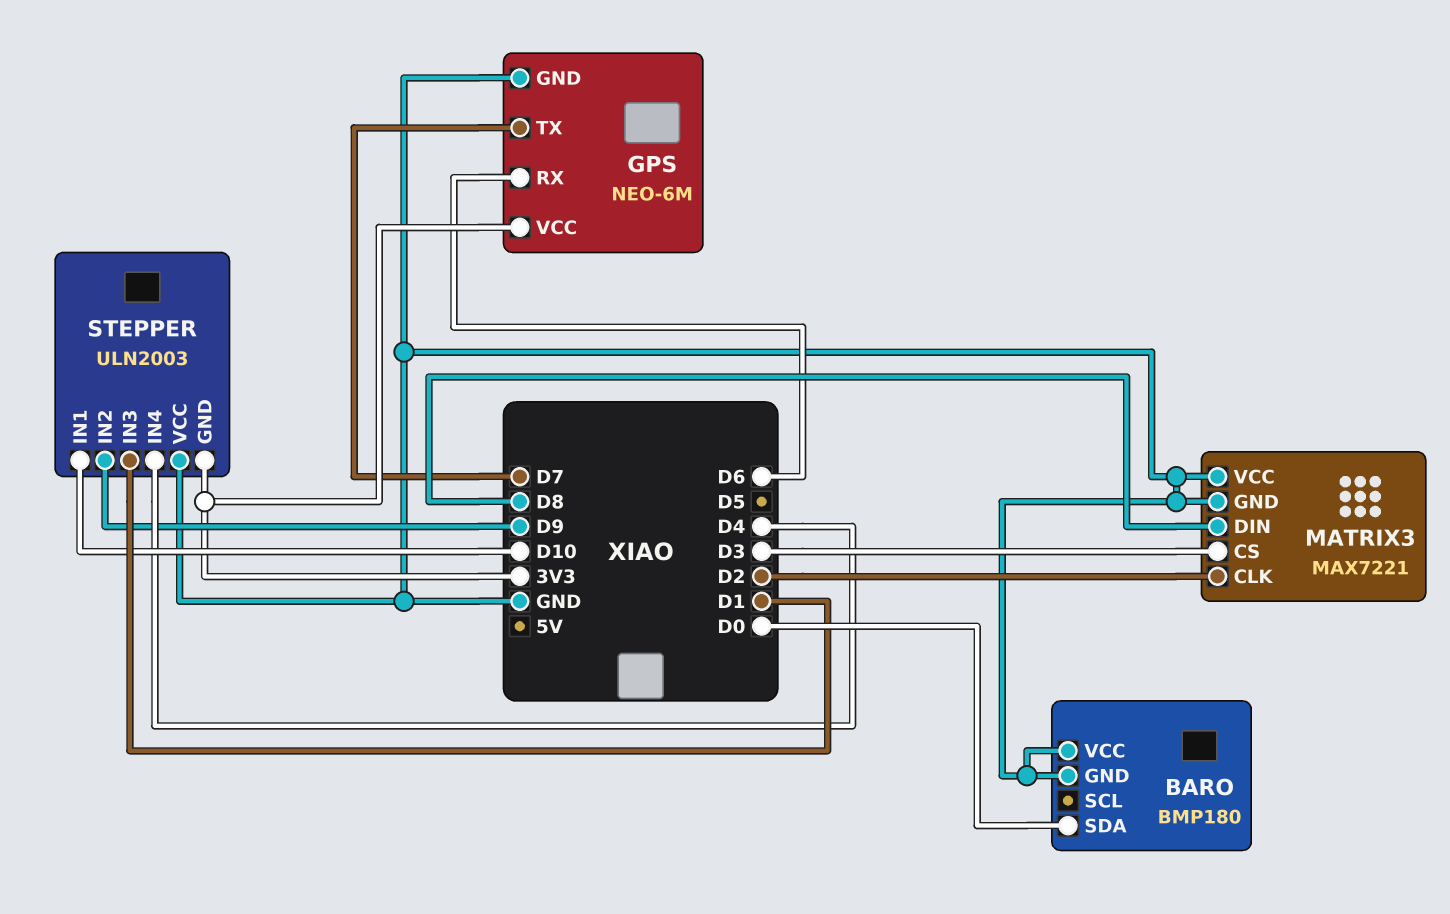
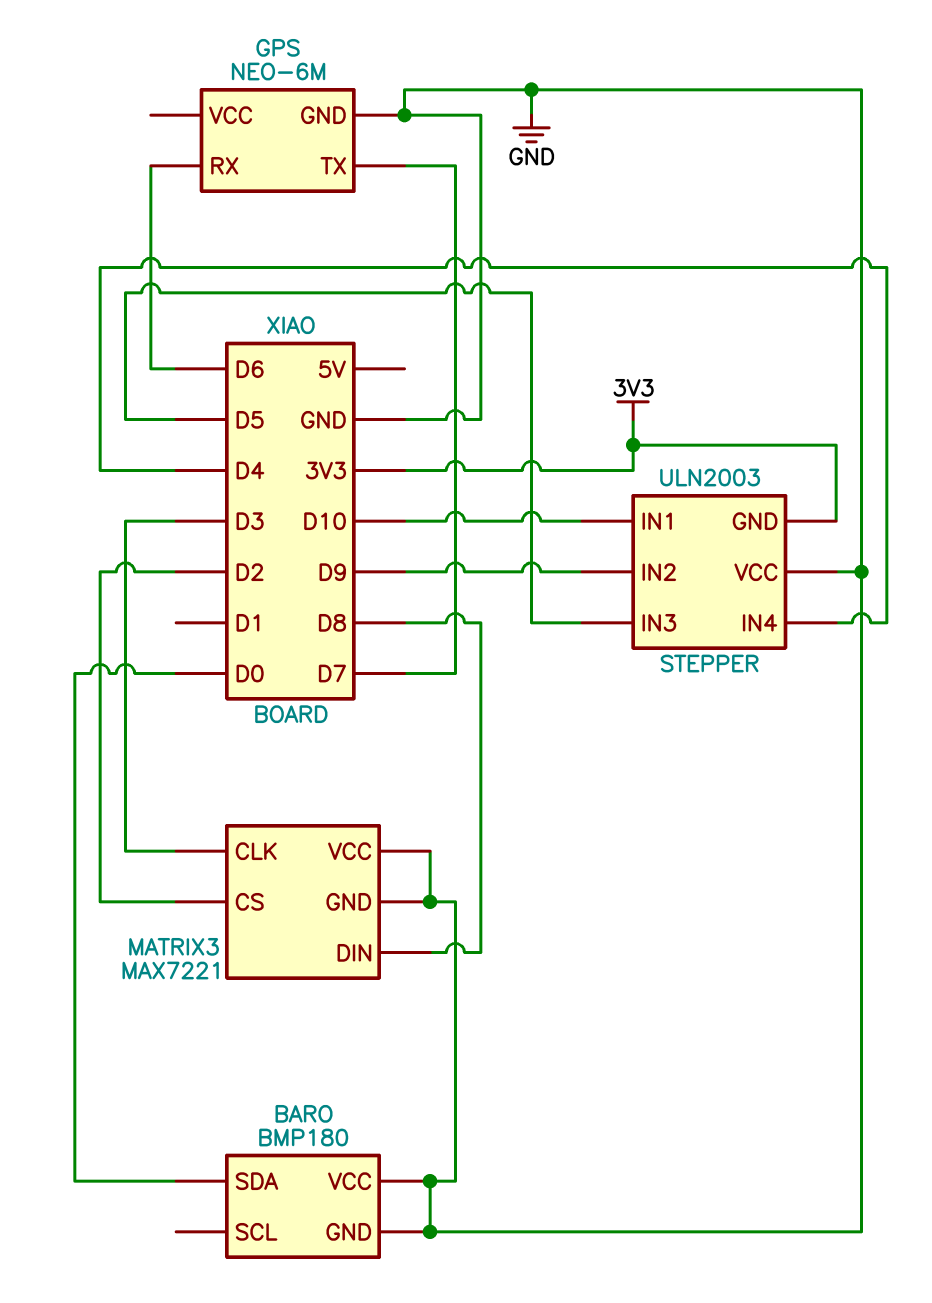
GPS pin VCC: 3V3 -> none
MATRIX3 pin CLK: D2 -> D3
MATRIX3 pin CS: D3 -> D2
STEPPER pin IN3: D1 -> D5

